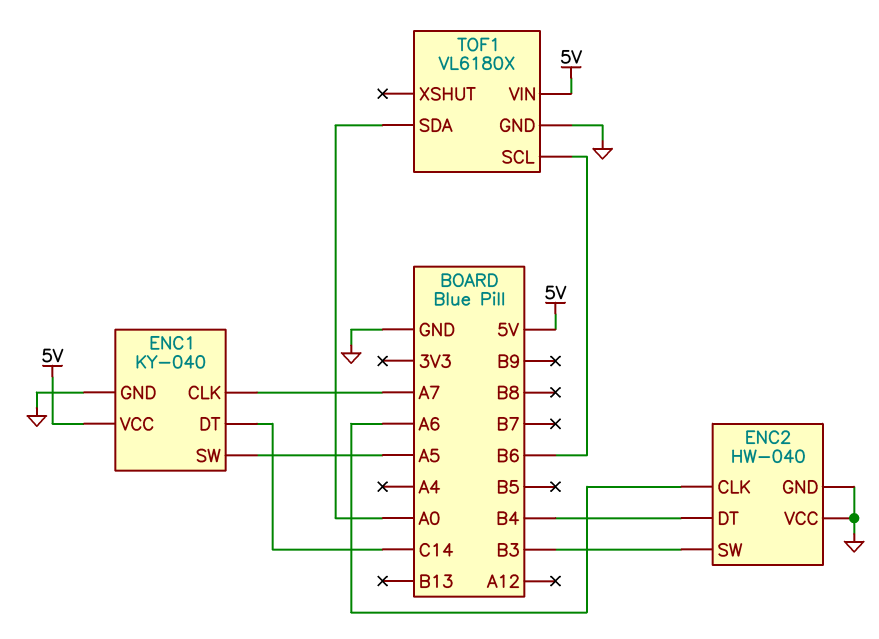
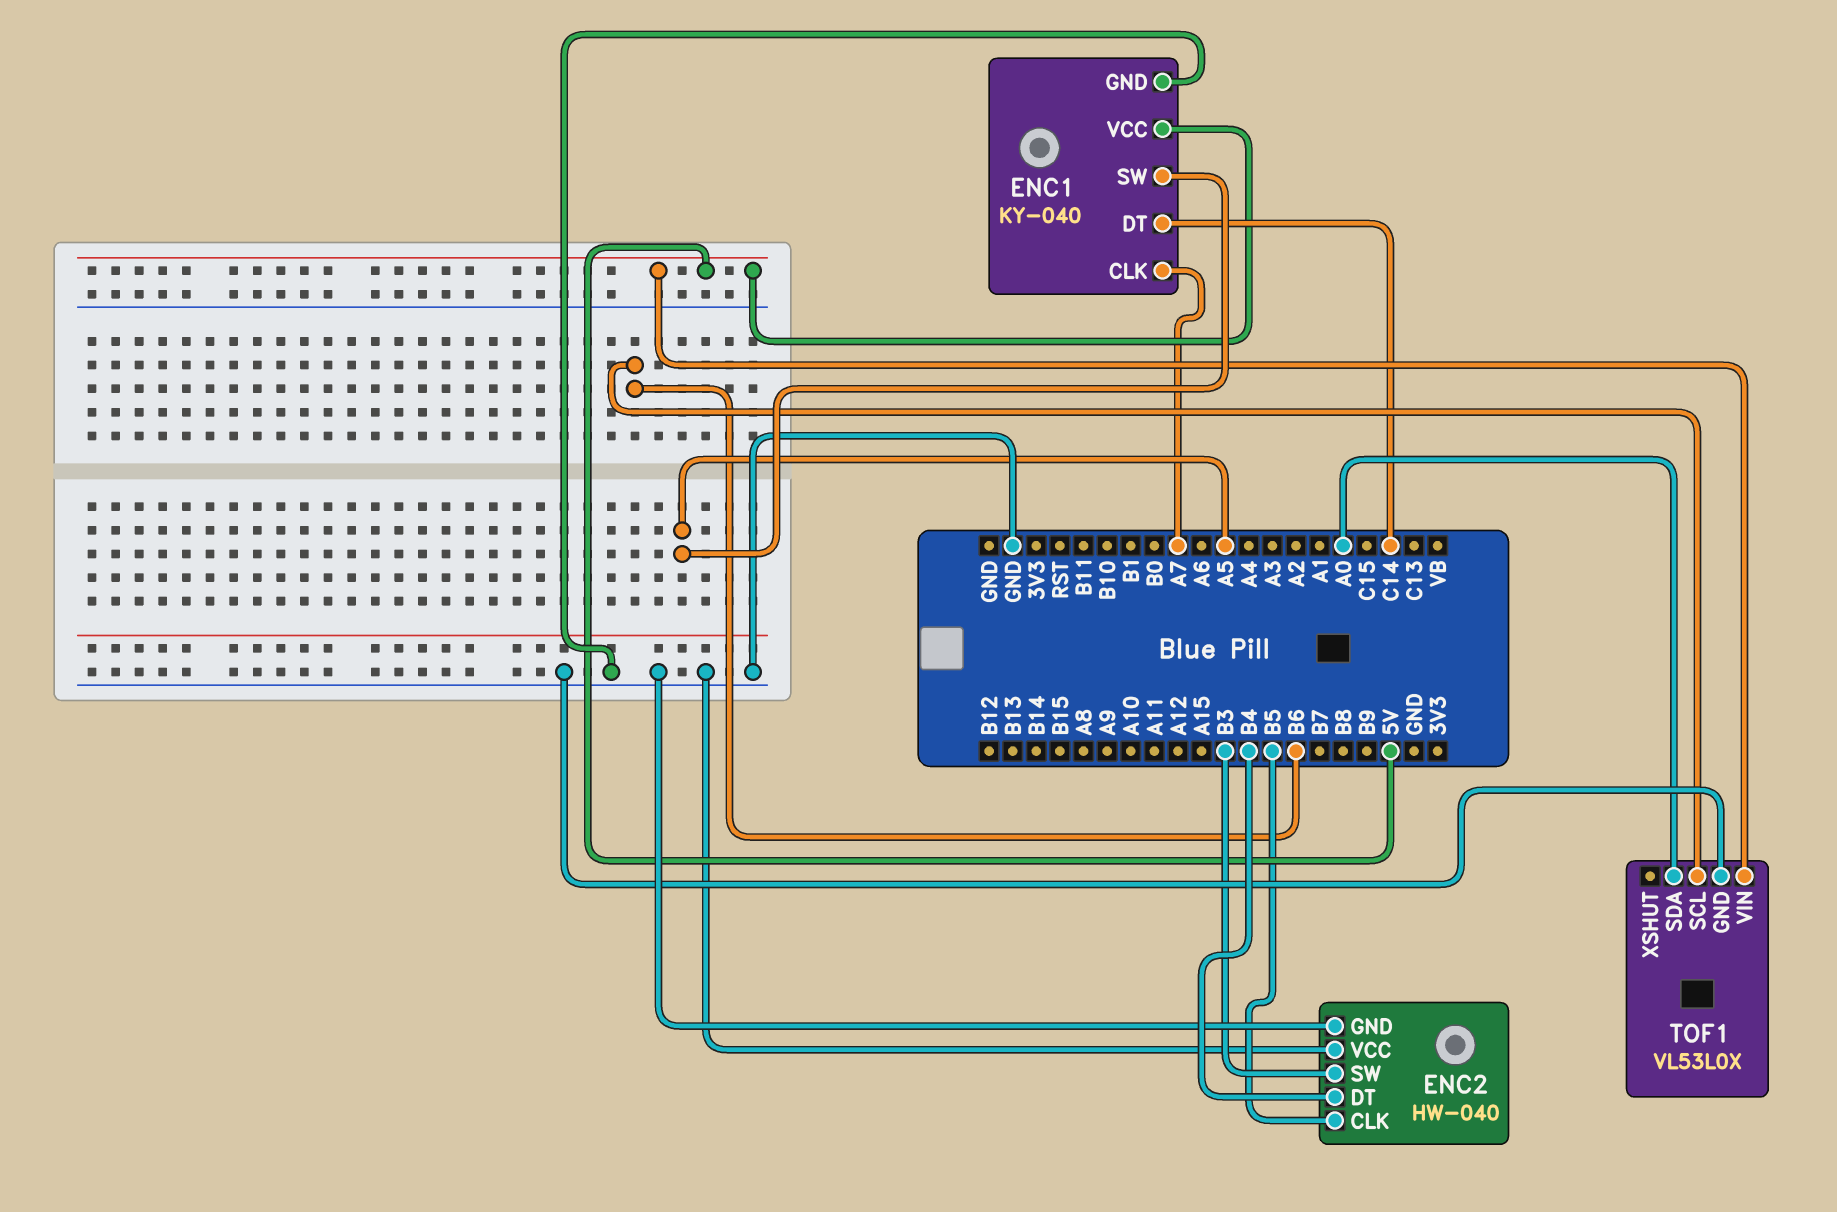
ENC2 pin CLK: A6 -> B5
TOF1: VL6180X -> VL53L0X

